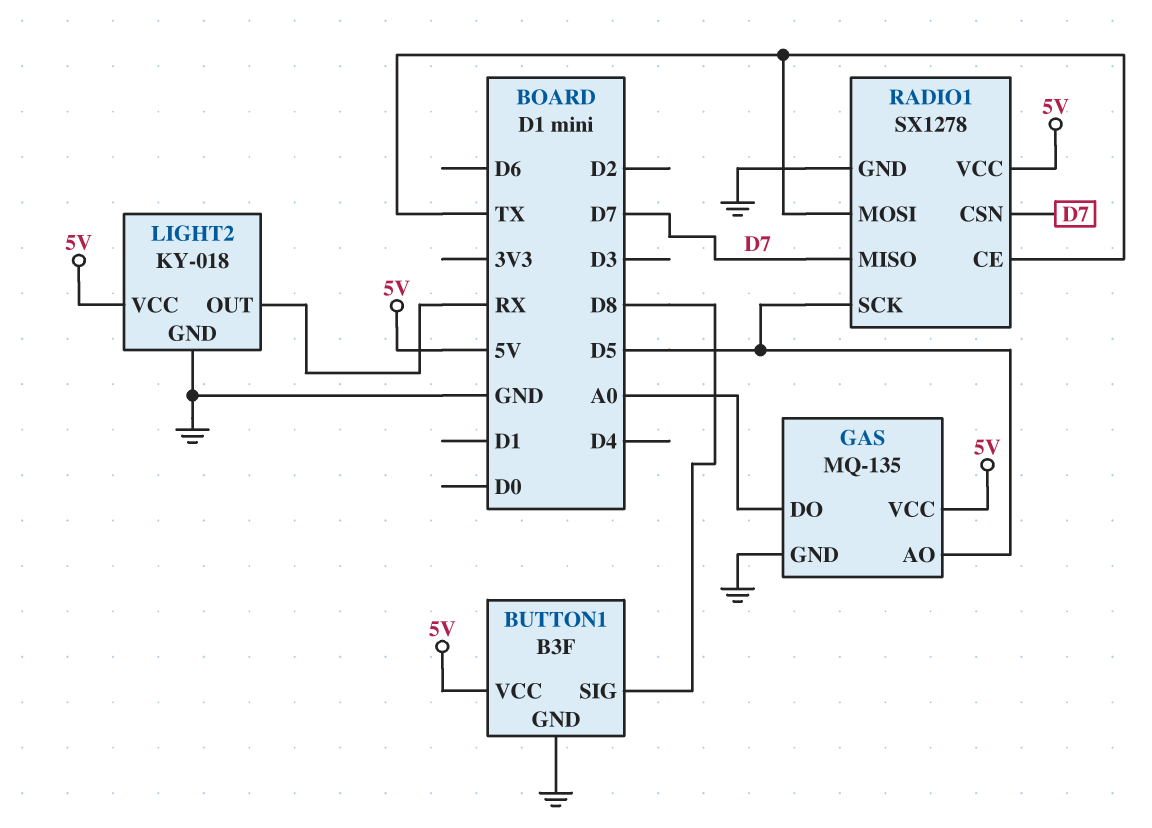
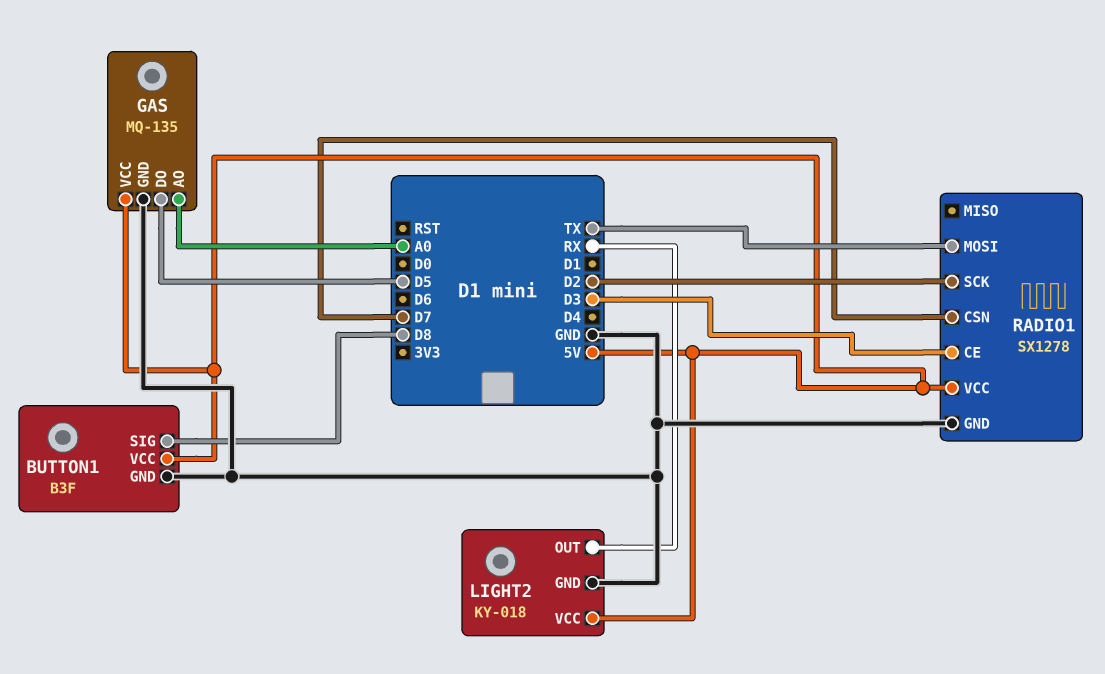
GAS pin AO: D5 -> A0
GAS pin DO: A0 -> D5
RADIO1 pin CE: TX -> D3
RADIO1 pin MISO: D7 -> none
RADIO1 pin SCK: D5 -> D2

